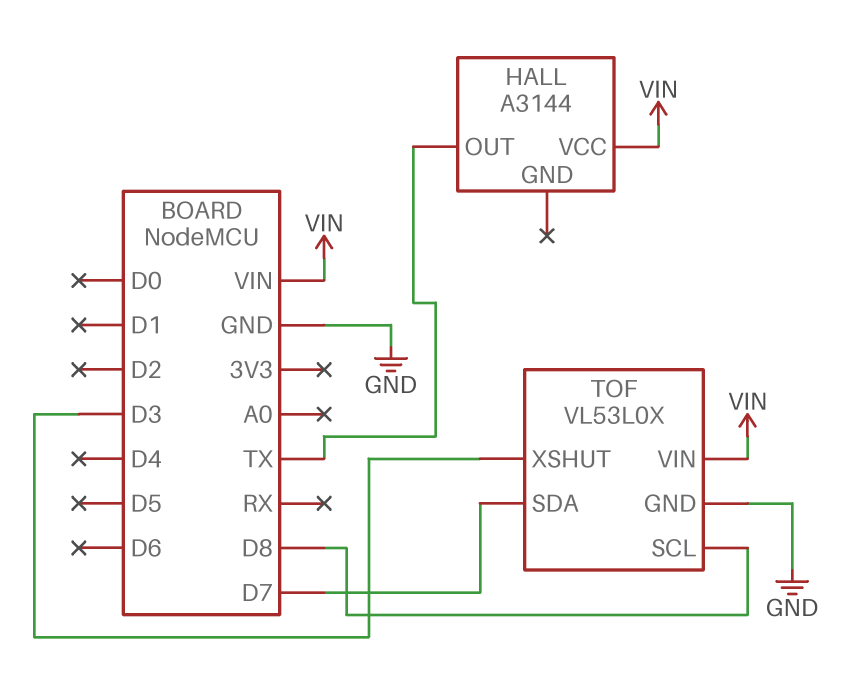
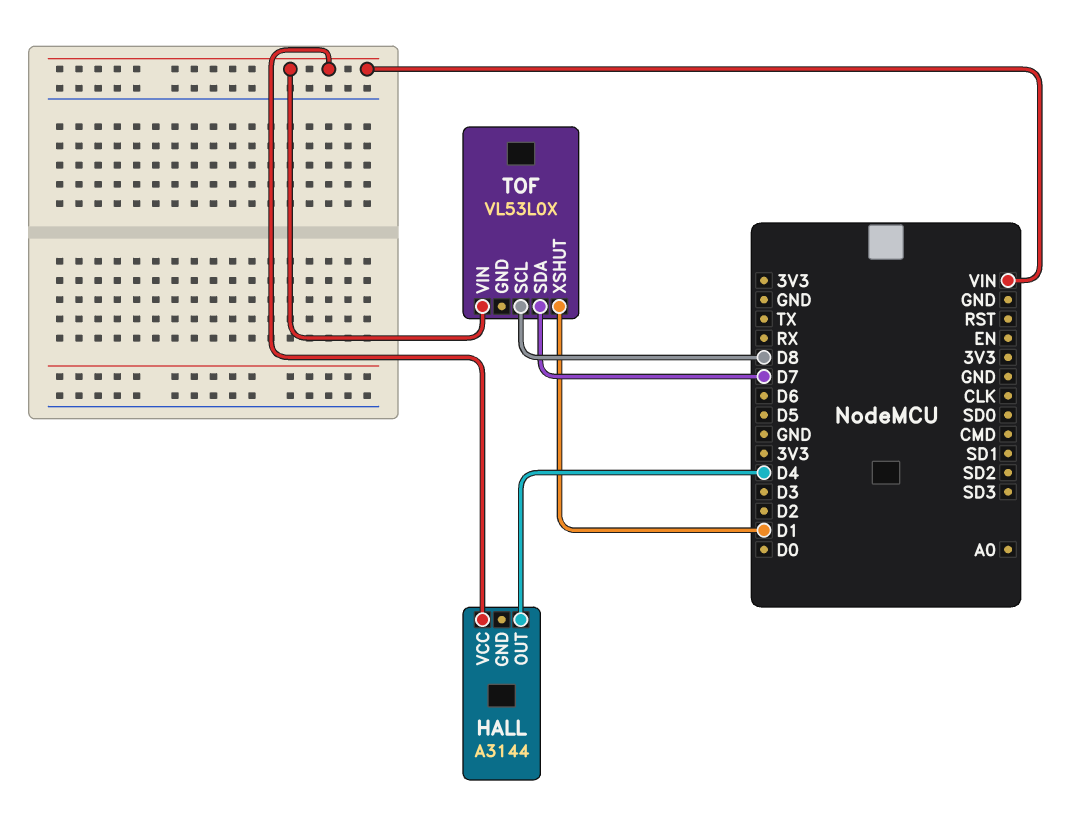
HALL pin OUT: TX -> D4
TOF pin GND: GND -> none
TOF pin XSHUT: D3 -> D1

